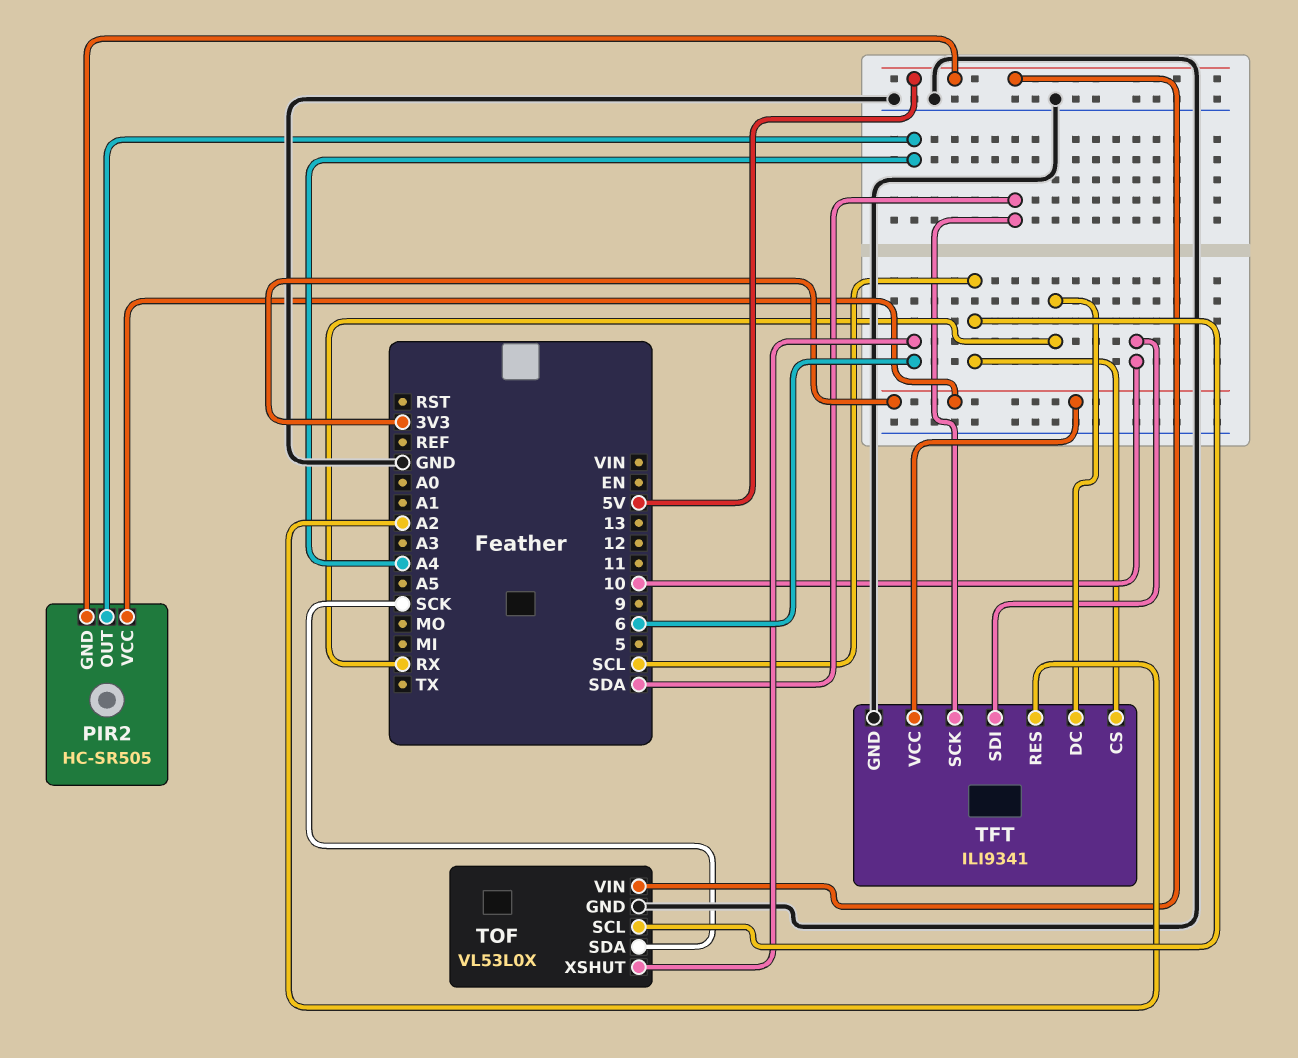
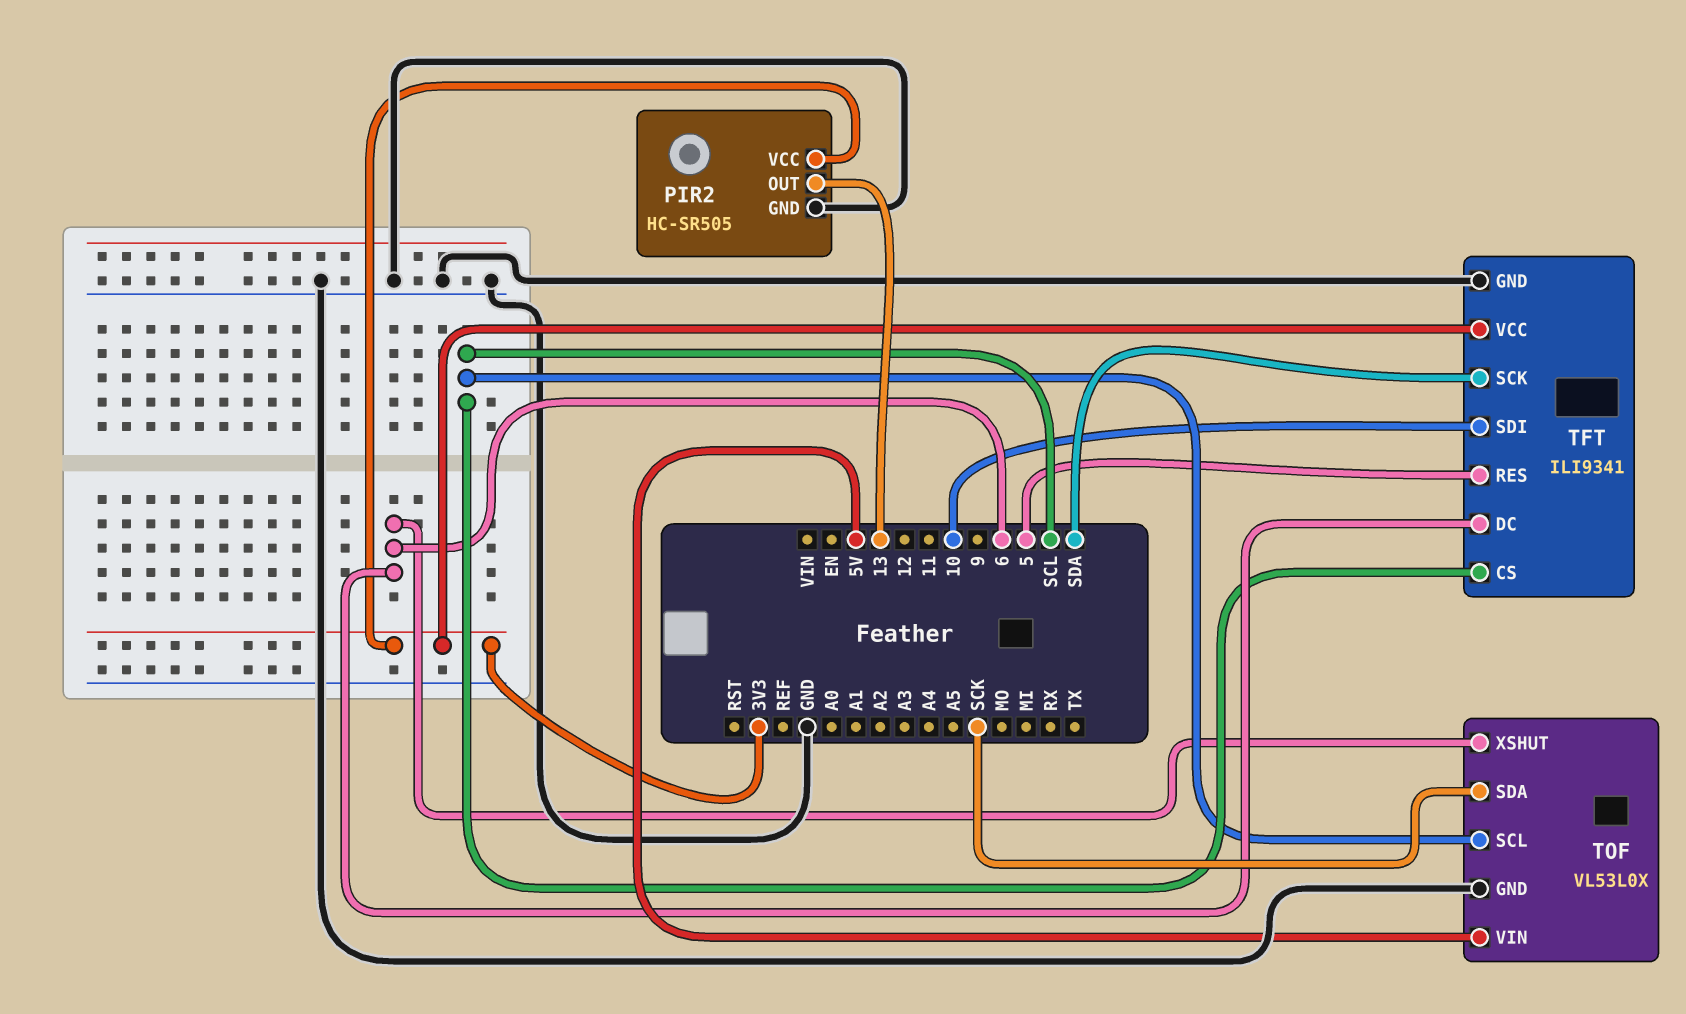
PIR2 pin GND: 5V -> GND
PIR2 pin OUT: A4 -> 13
TFT pin DC: RX -> 6
TFT pin RES: A2 -> 5

